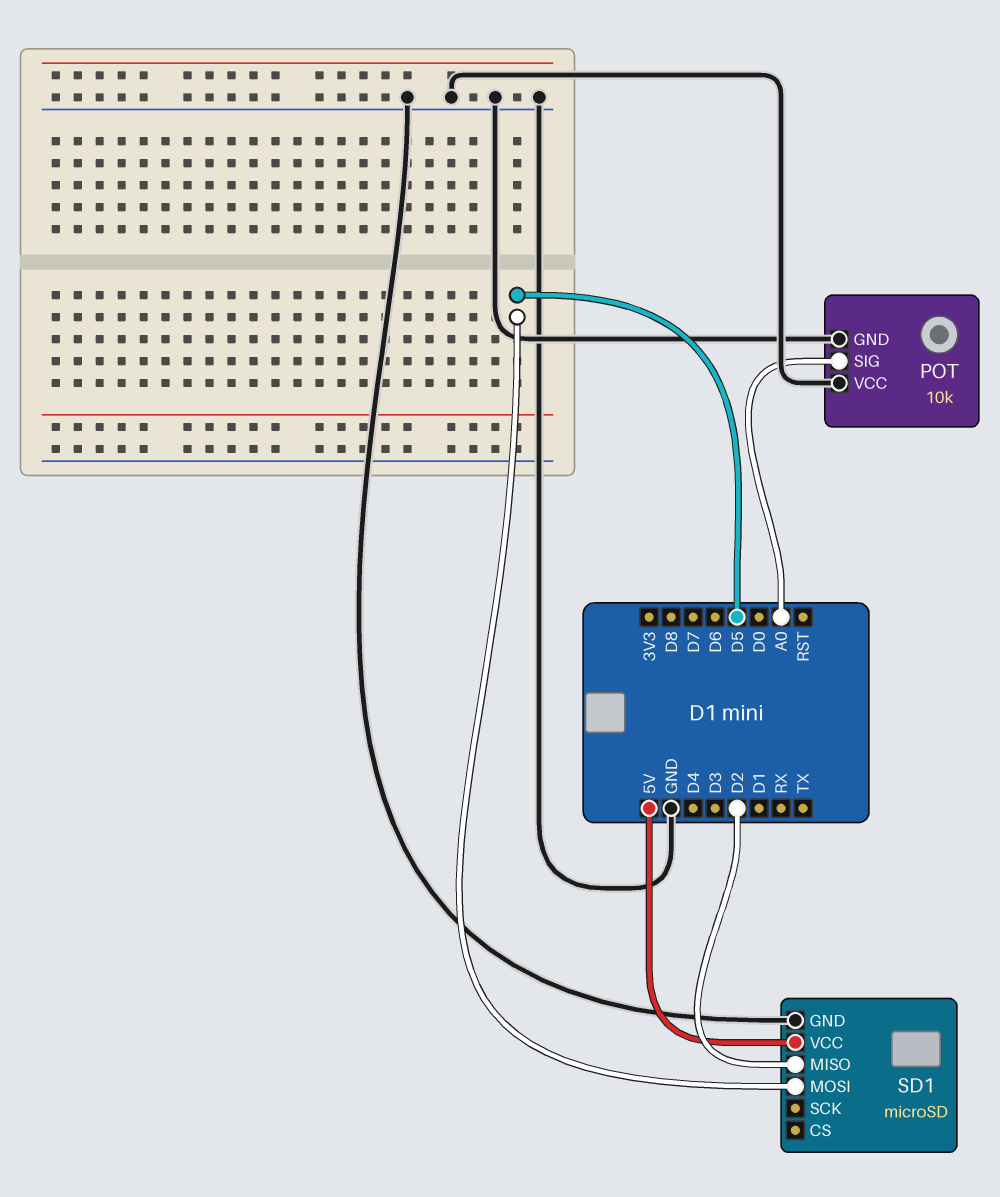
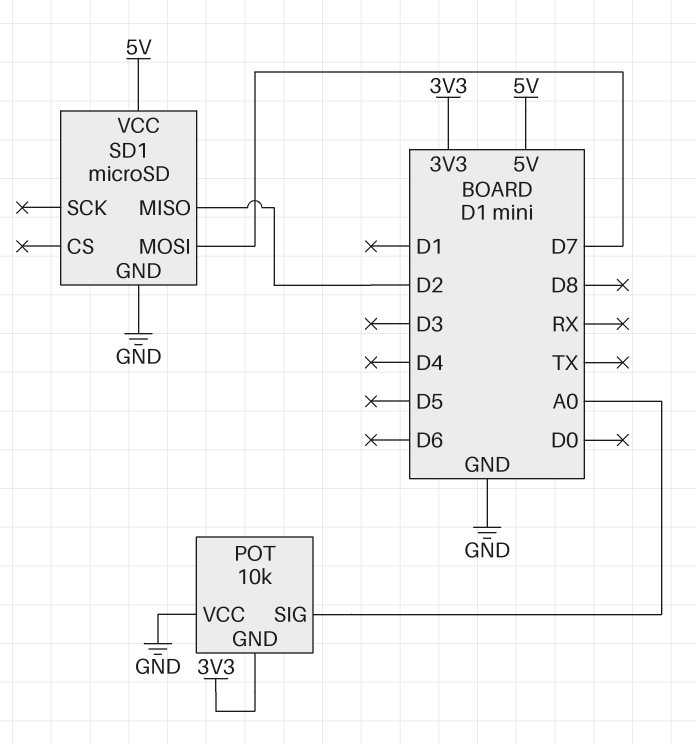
POT pin GND: GND -> 3V3
SD1 pin MOSI: D5 -> D7

